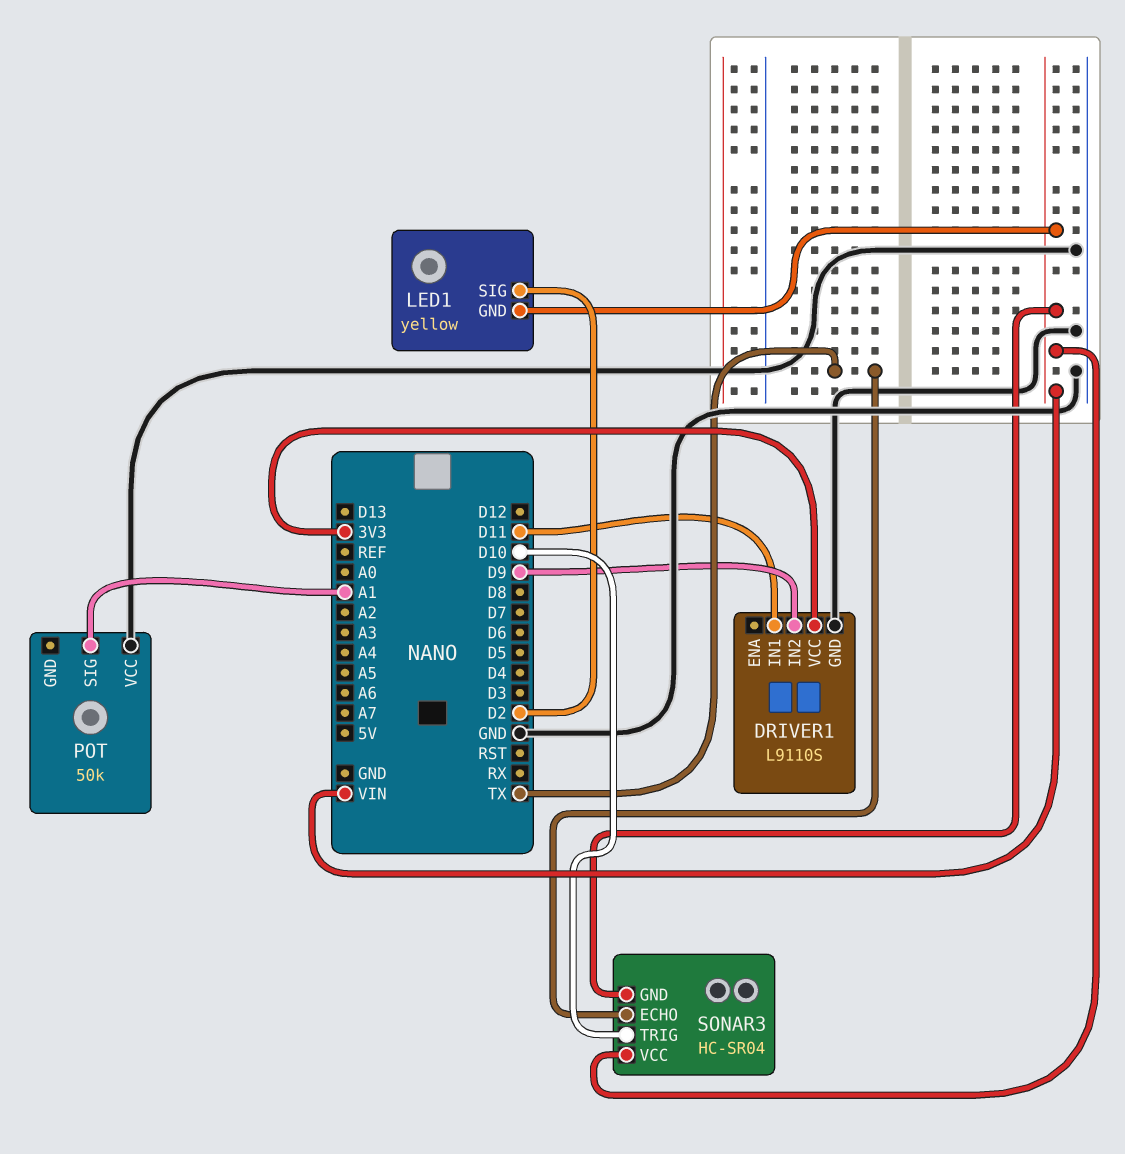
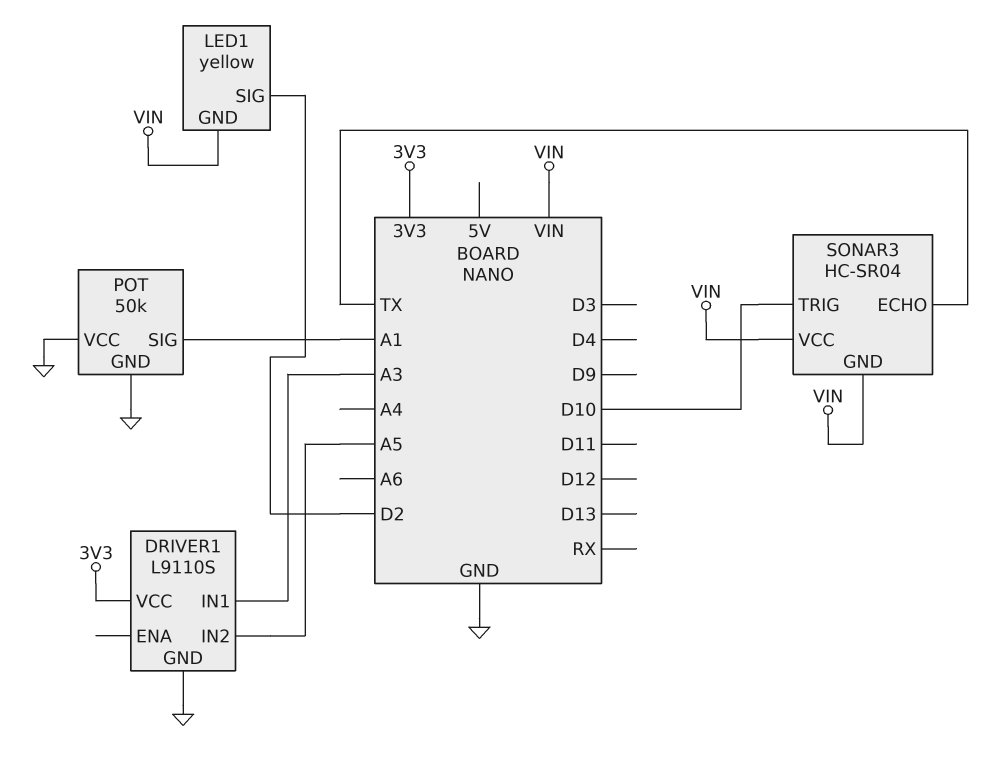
DRIVER1 pin IN1: D11 -> A3
DRIVER1 pin IN2: D9 -> A5
POT pin GND: none -> GND

